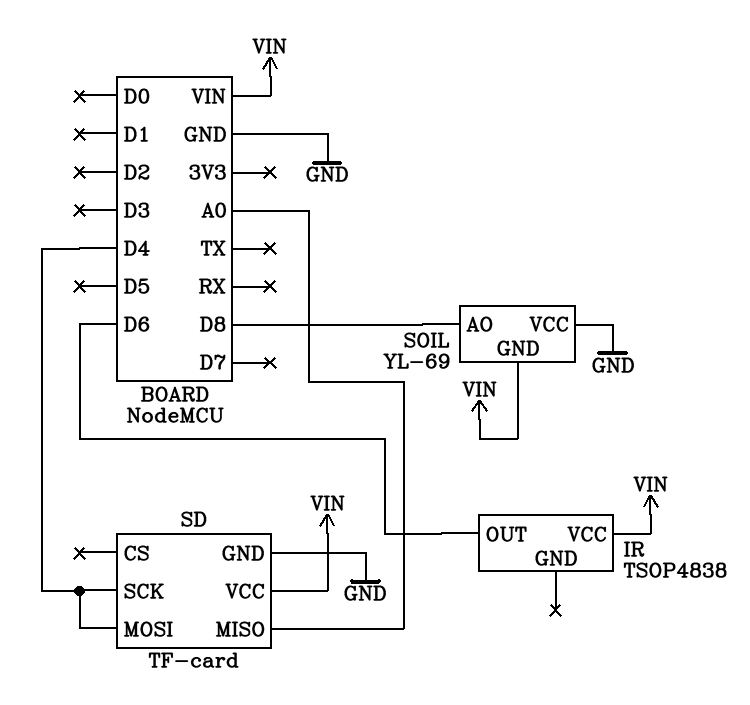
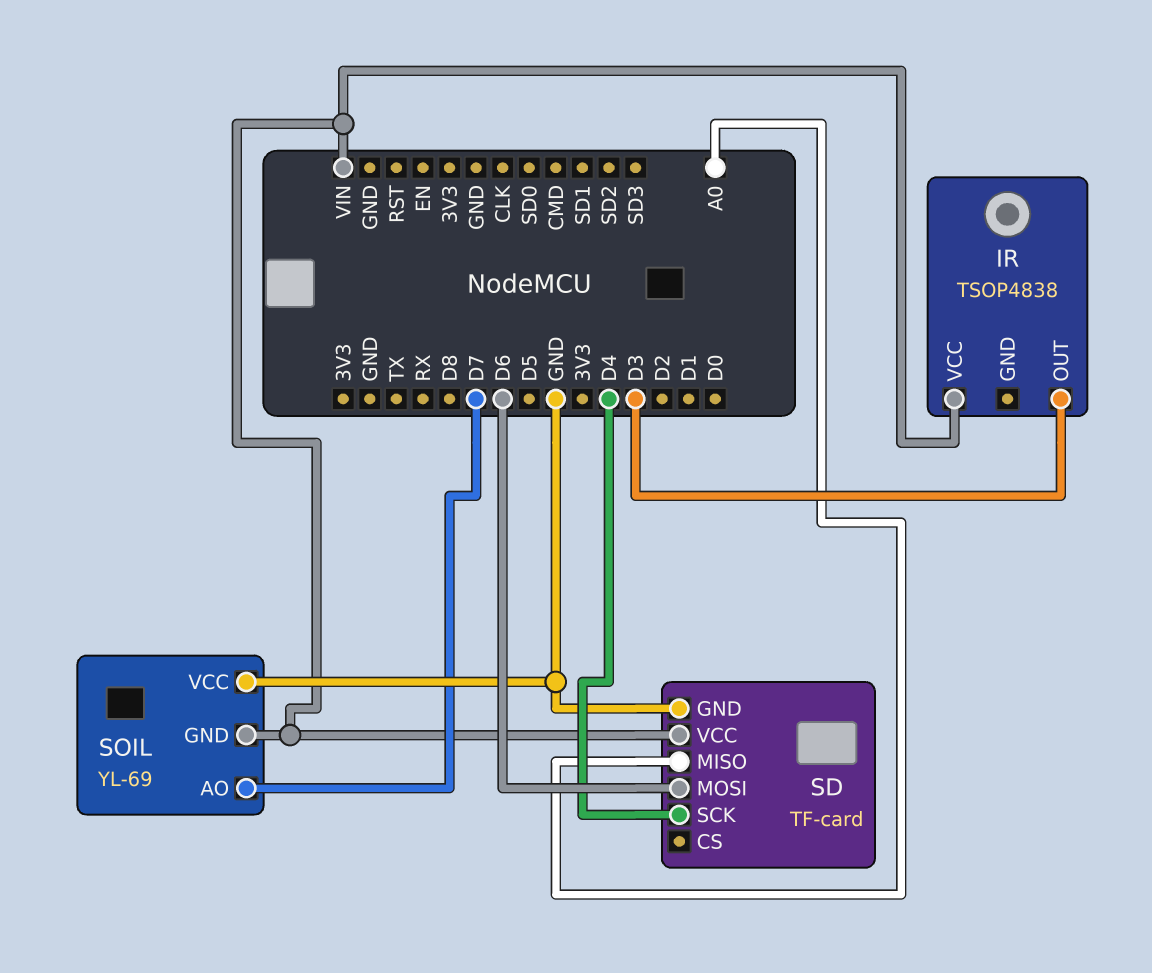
IR pin OUT: D6 -> D3
SD pin MOSI: D4 -> D6
SOIL pin AO: D8 -> D7

